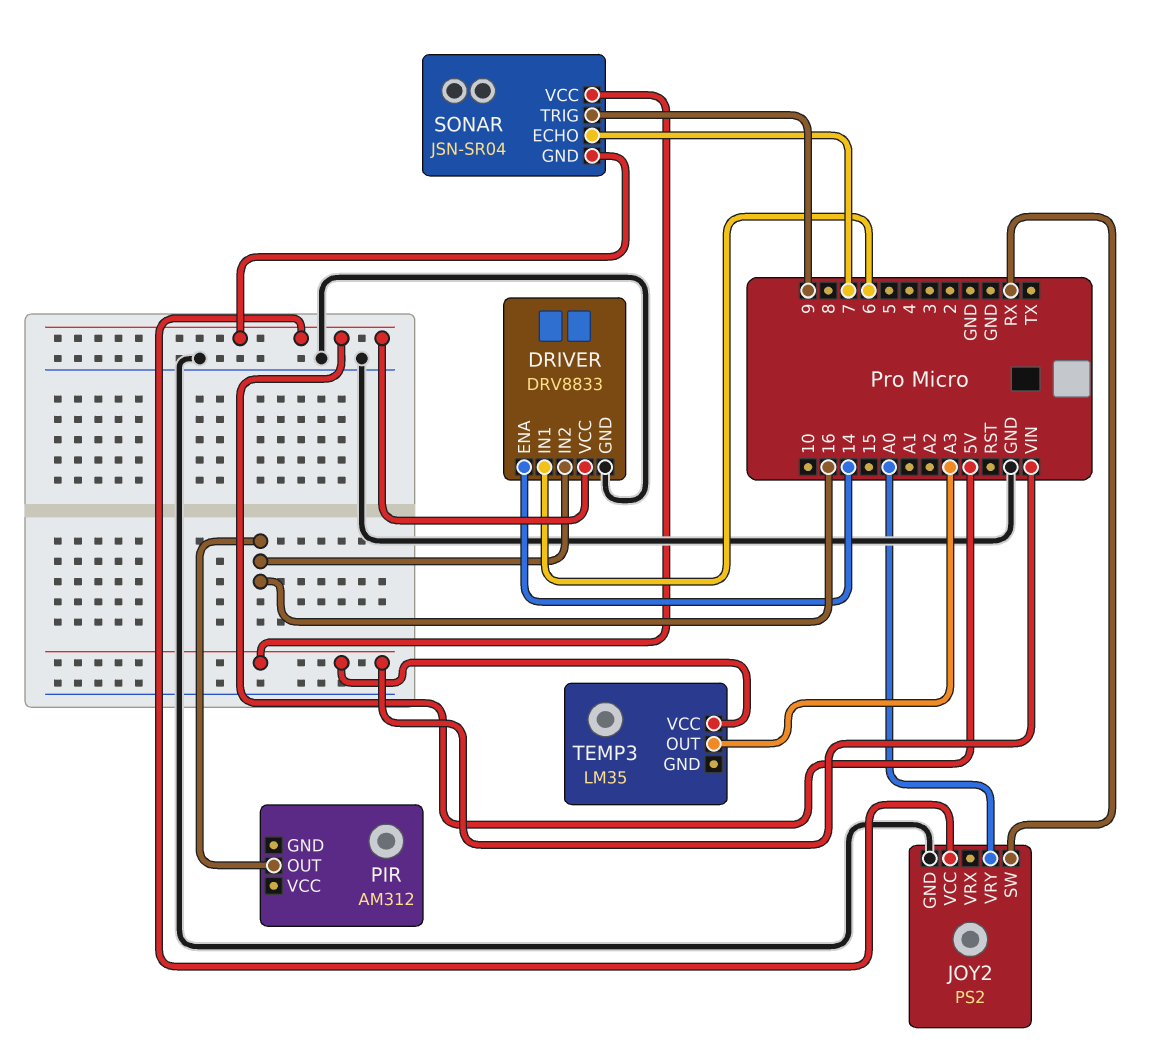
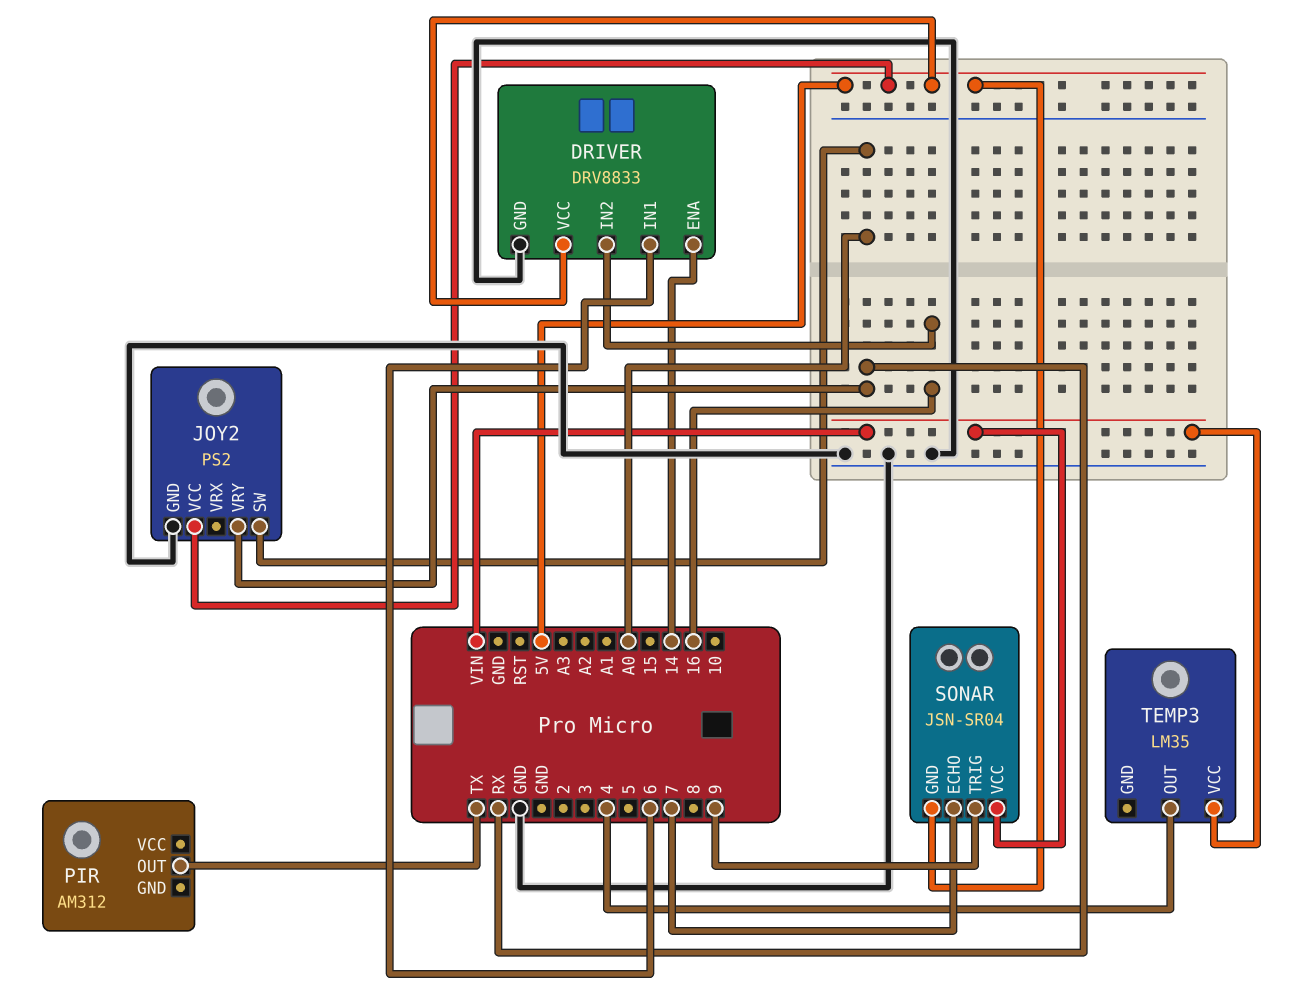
JOY2 pin SW: RX -> A0
JOY2 pin VRY: A0 -> RX
PIR pin OUT: 16 -> TX
TEMP3 pin OUT: A3 -> 4

